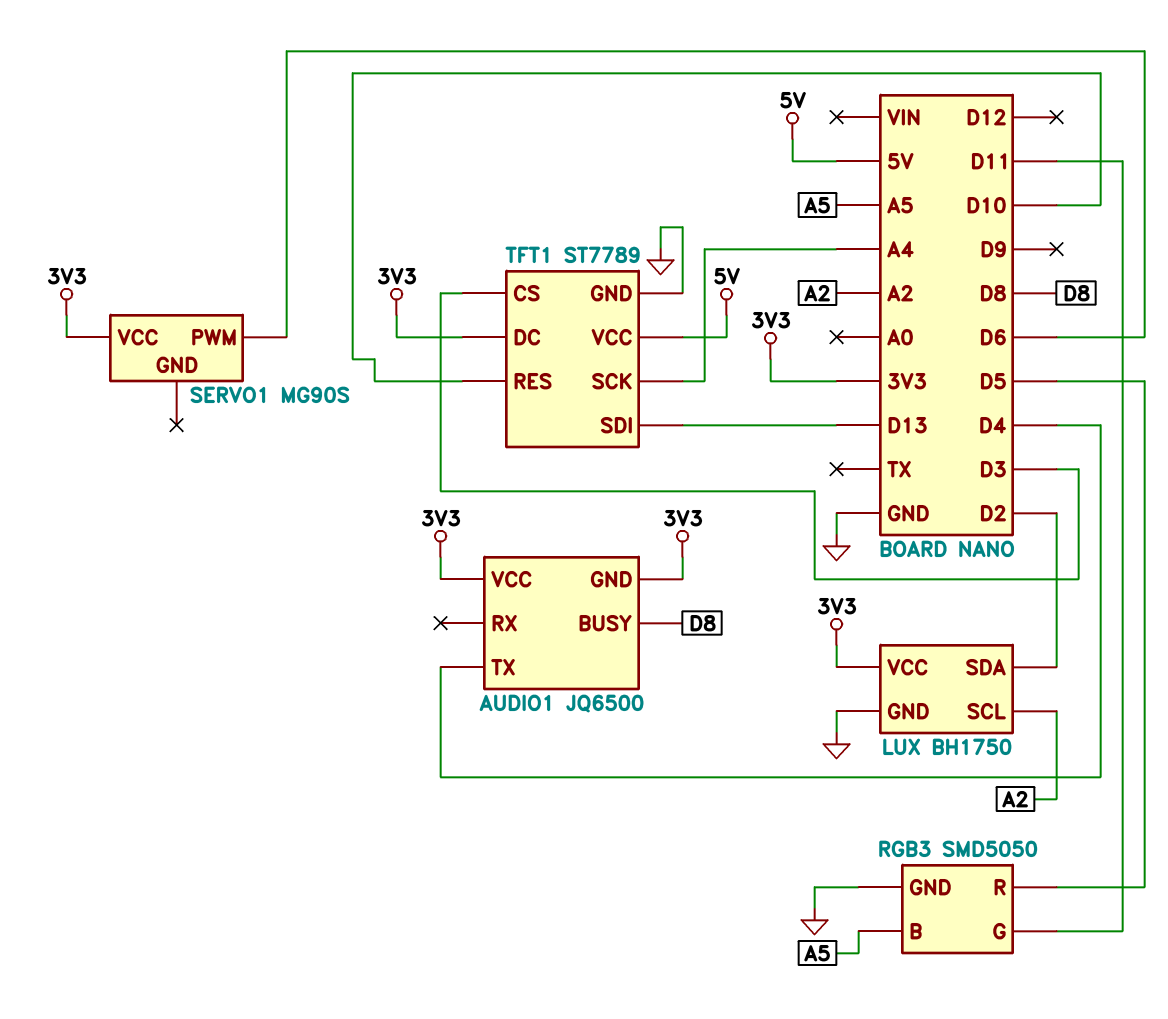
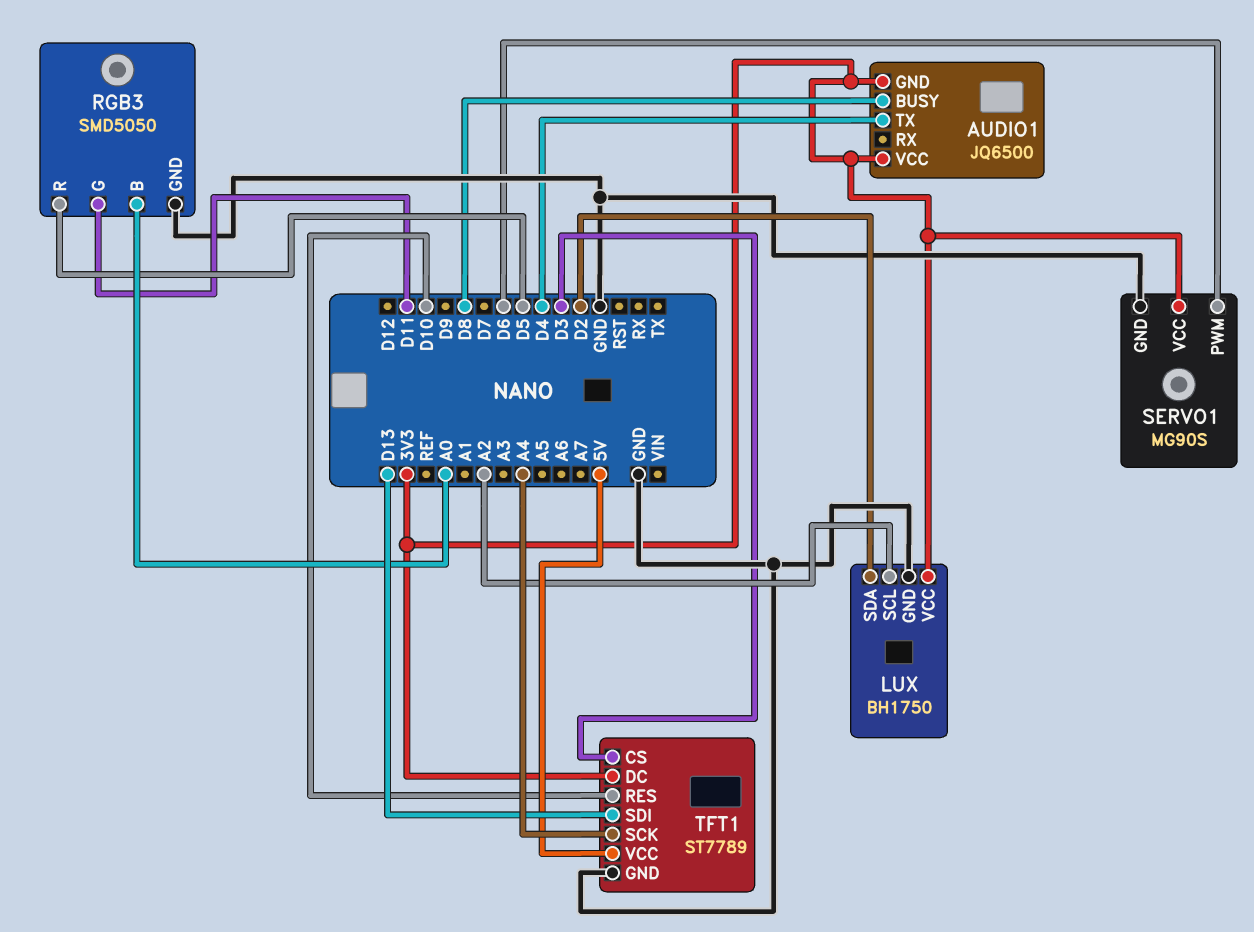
RGB3 pin B: A5 -> A0
SERVO1 pin GND: none -> GND

